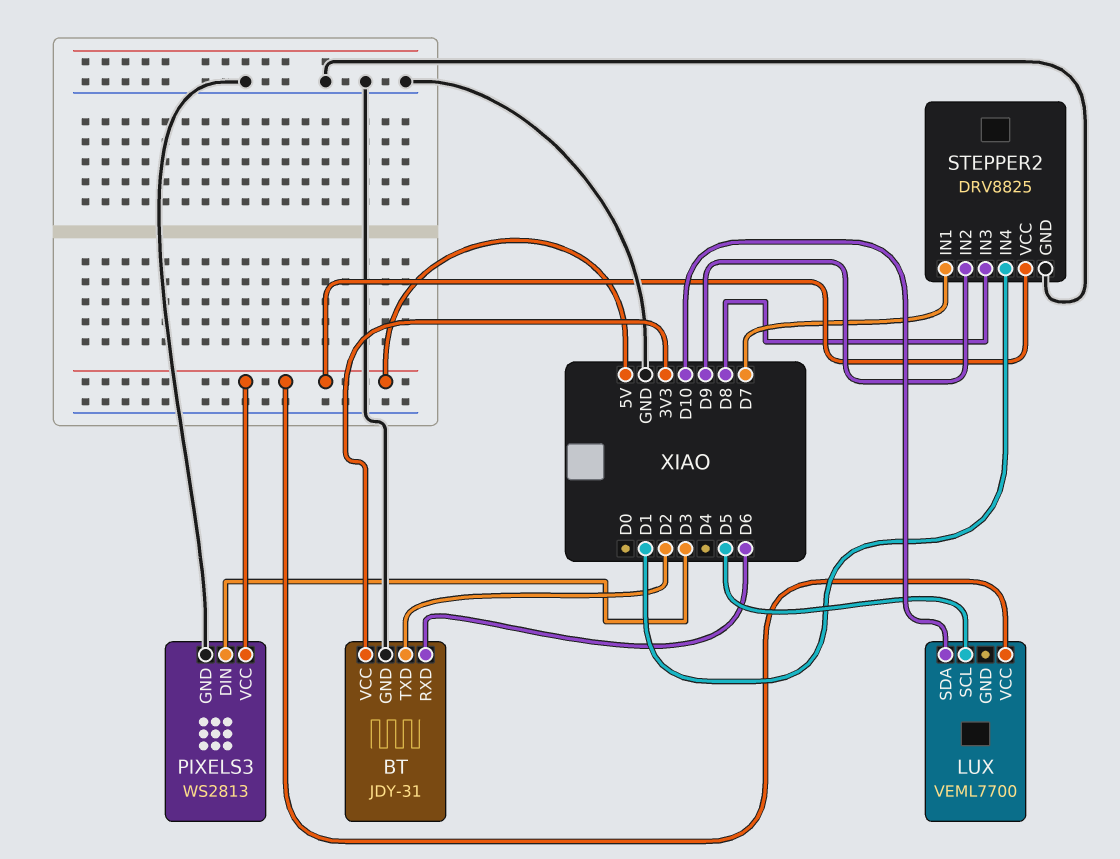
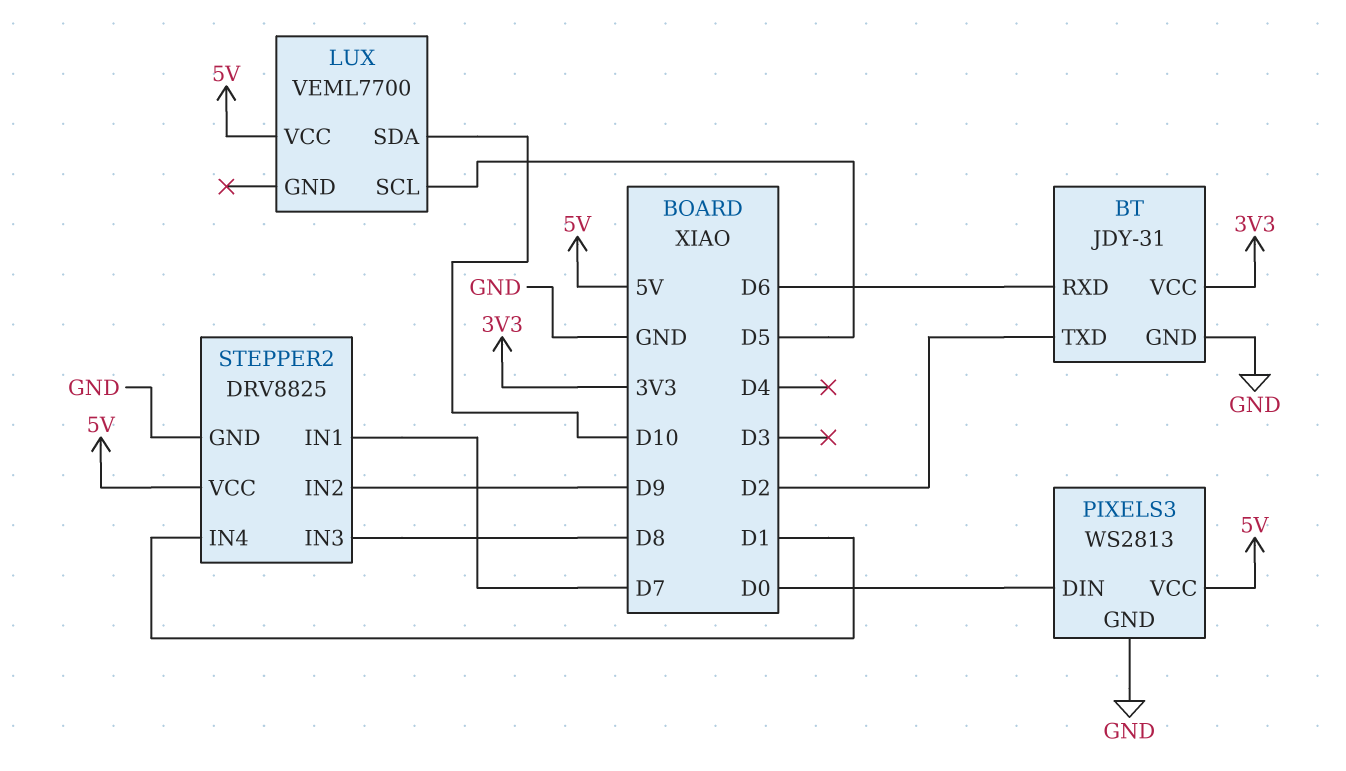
PIXELS3 pin DIN: D3 -> D0

